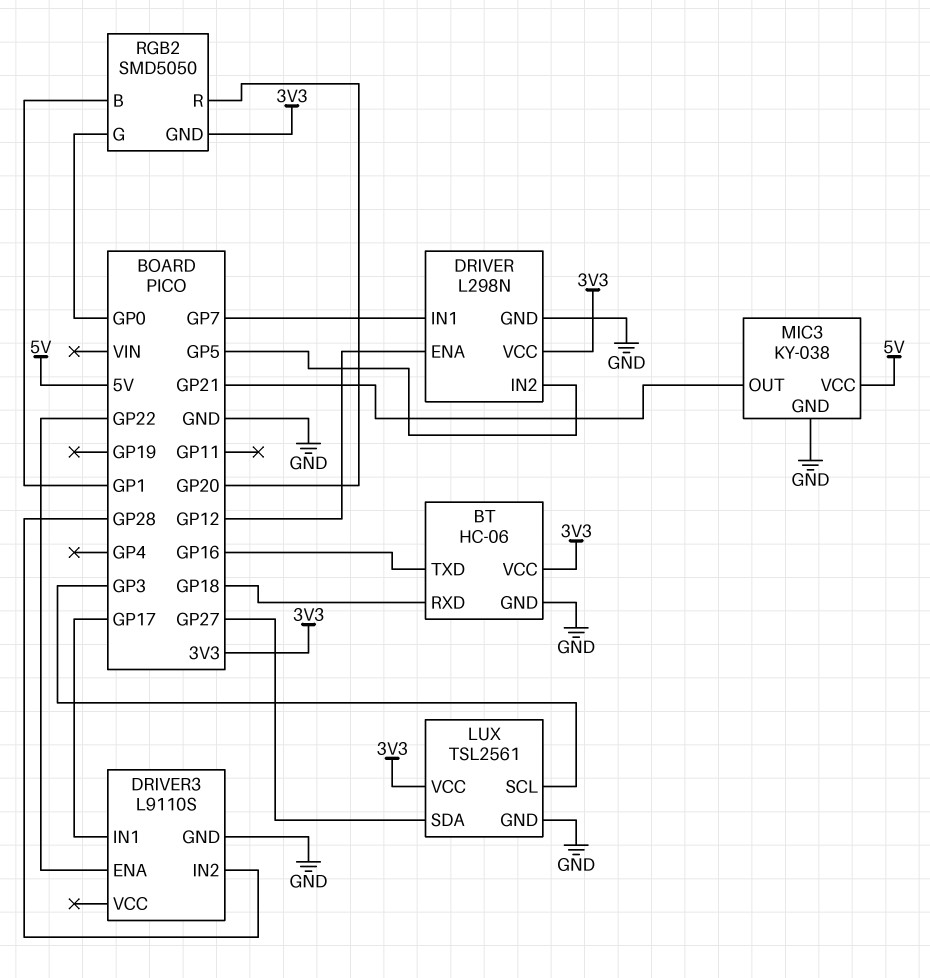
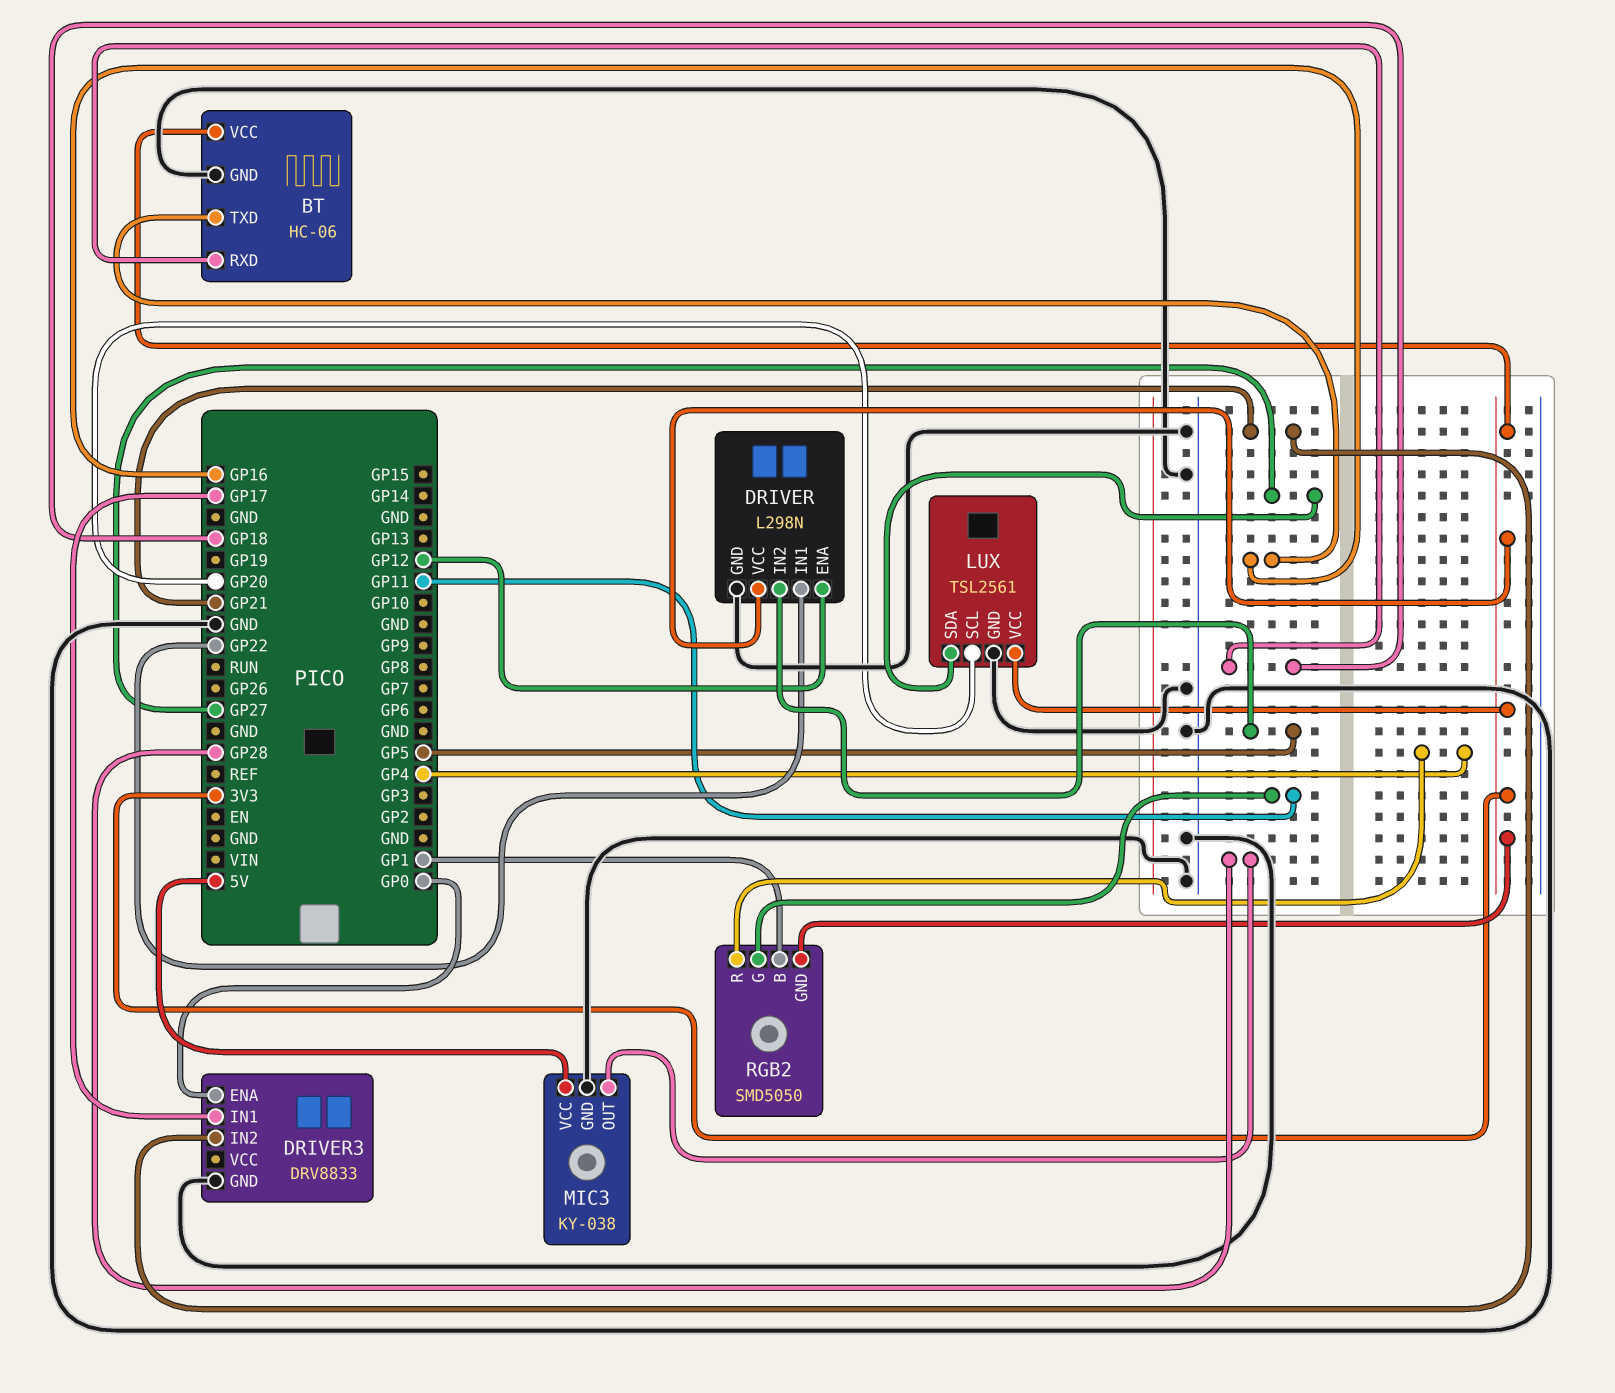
DRIVER pin IN1: GP7 -> GP22
DRIVER3: L9110S -> DRV8833
DRIVER3 pin ENA: GP22 -> GP0
DRIVER3 pin IN2: GP28 -> GP21
LUX pin SCL: GP3 -> GP20
MIC3 pin OUT: GP21 -> GP28
RGB2 pin G: GP0 -> GP11
RGB2 pin R: GP20 -> GP4

